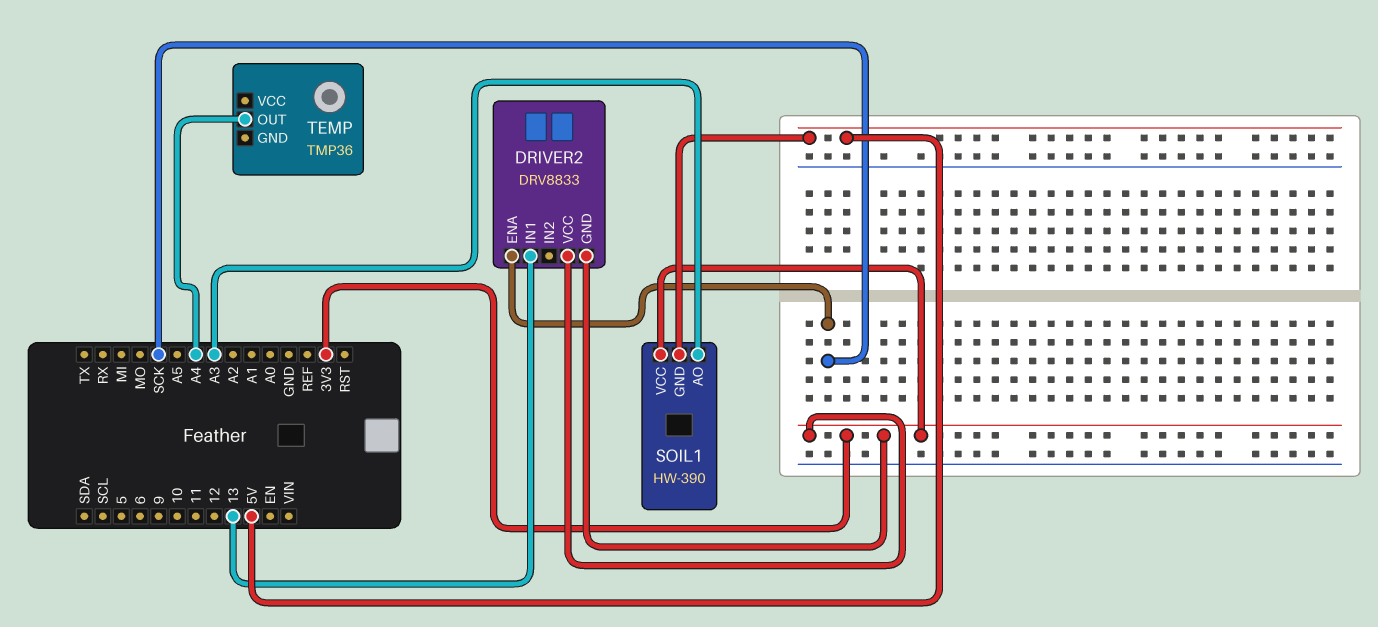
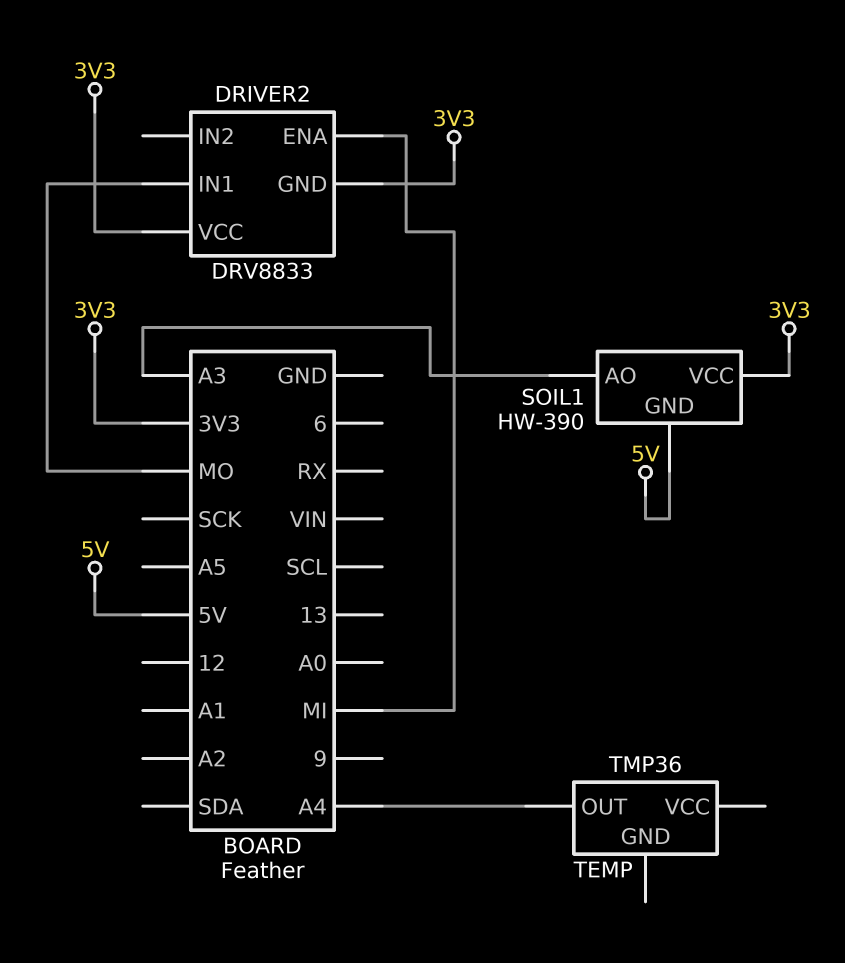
DRIVER2 pin ENA: SCK -> MI
DRIVER2 pin IN1: 13 -> MO

